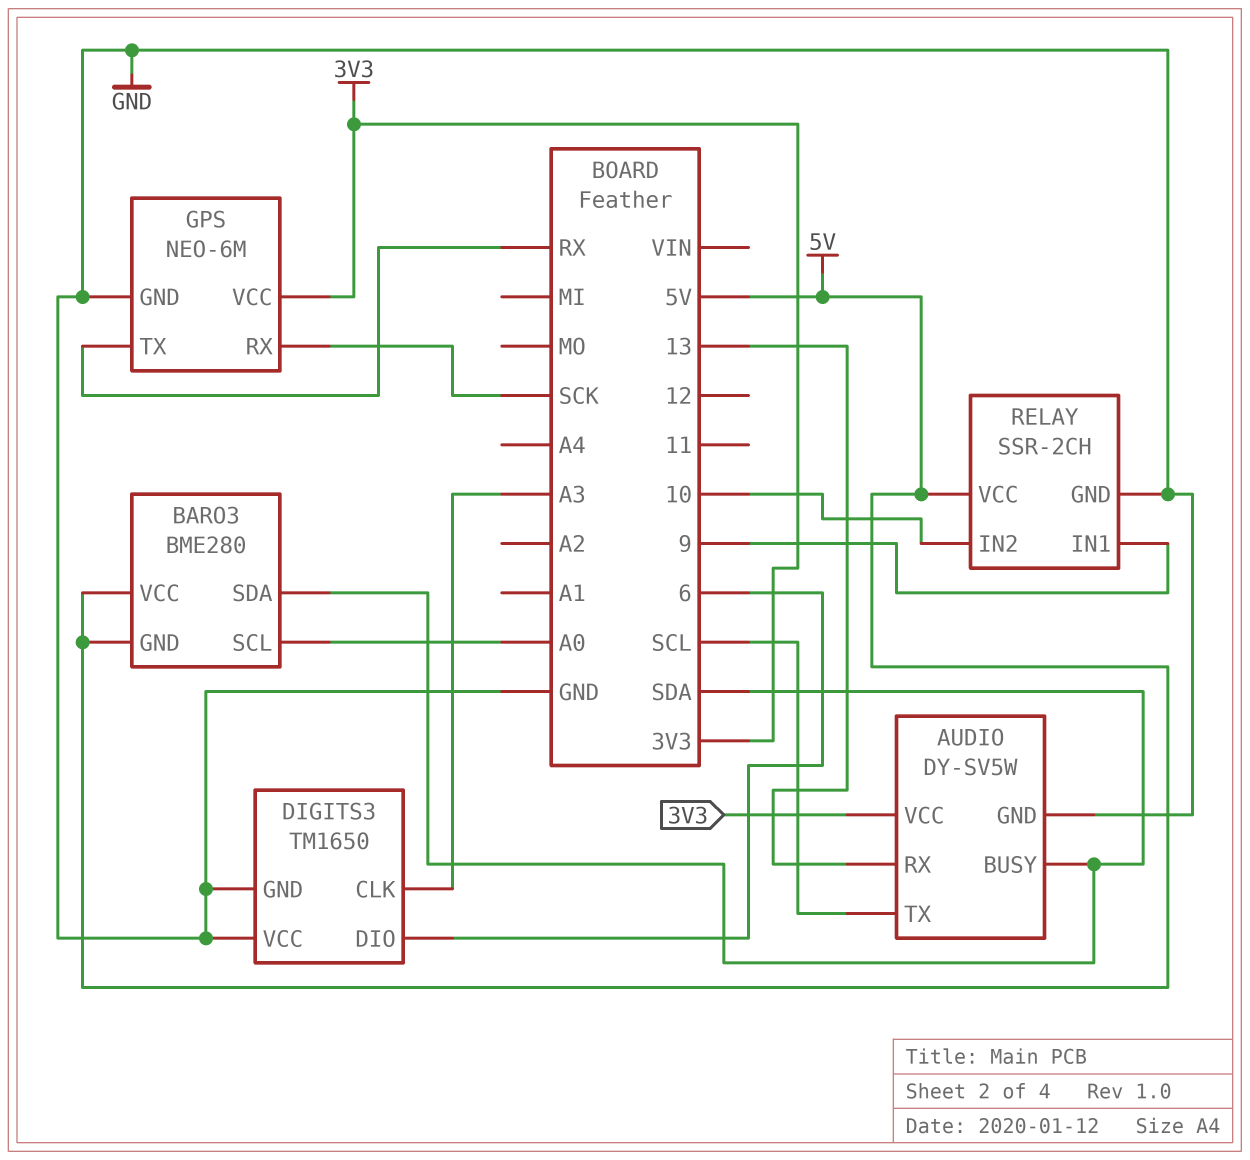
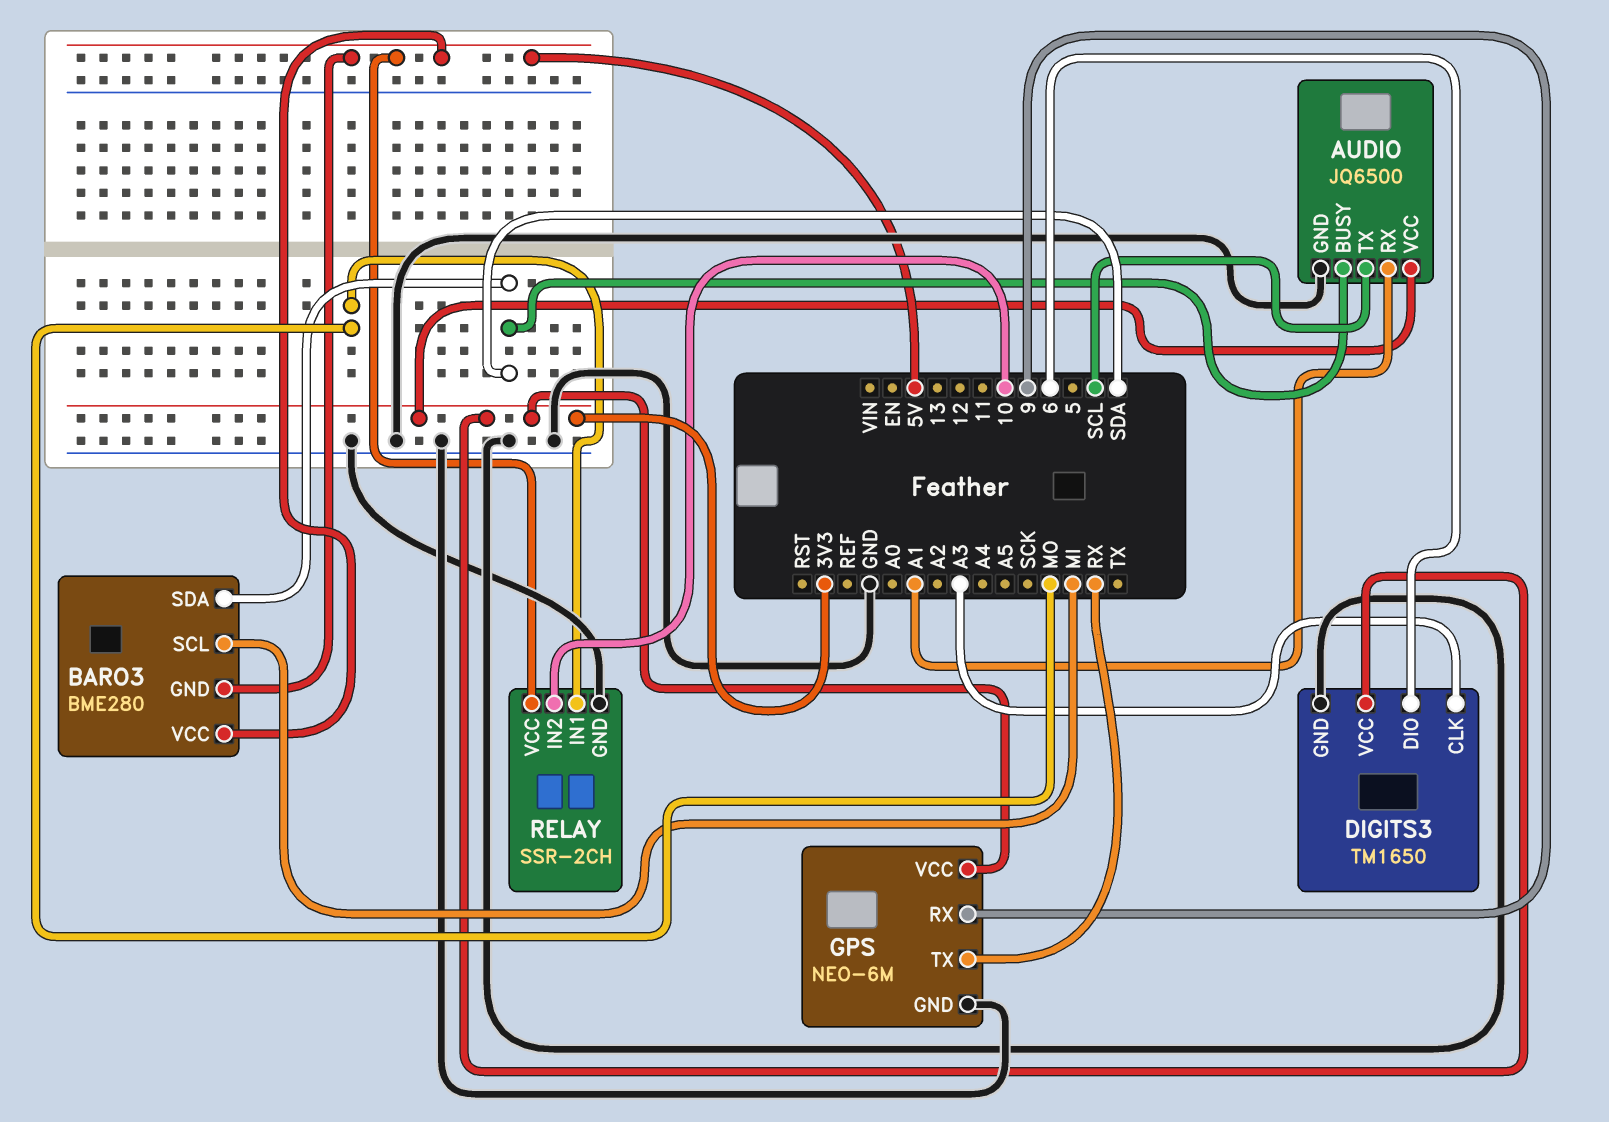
AUDIO: DY-SV5W -> JQ6500
AUDIO pin RX: 13 -> A1
BARO3 pin SCL: A0 -> MI
DIGITS3 pin VCC: GND -> 3V3
GPS pin RX: SCK -> 9
RELAY pin IN1: 9 -> MO

